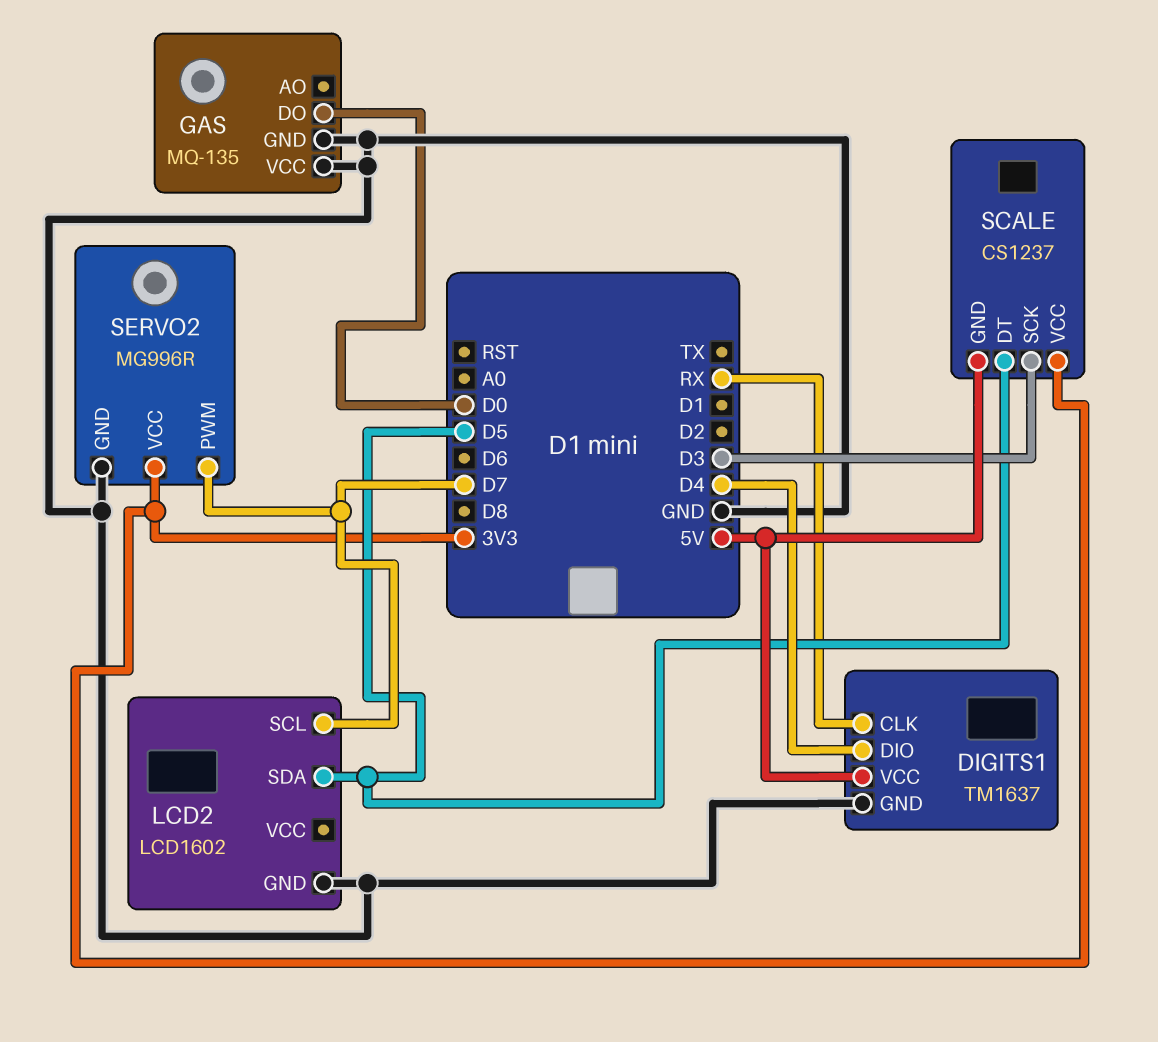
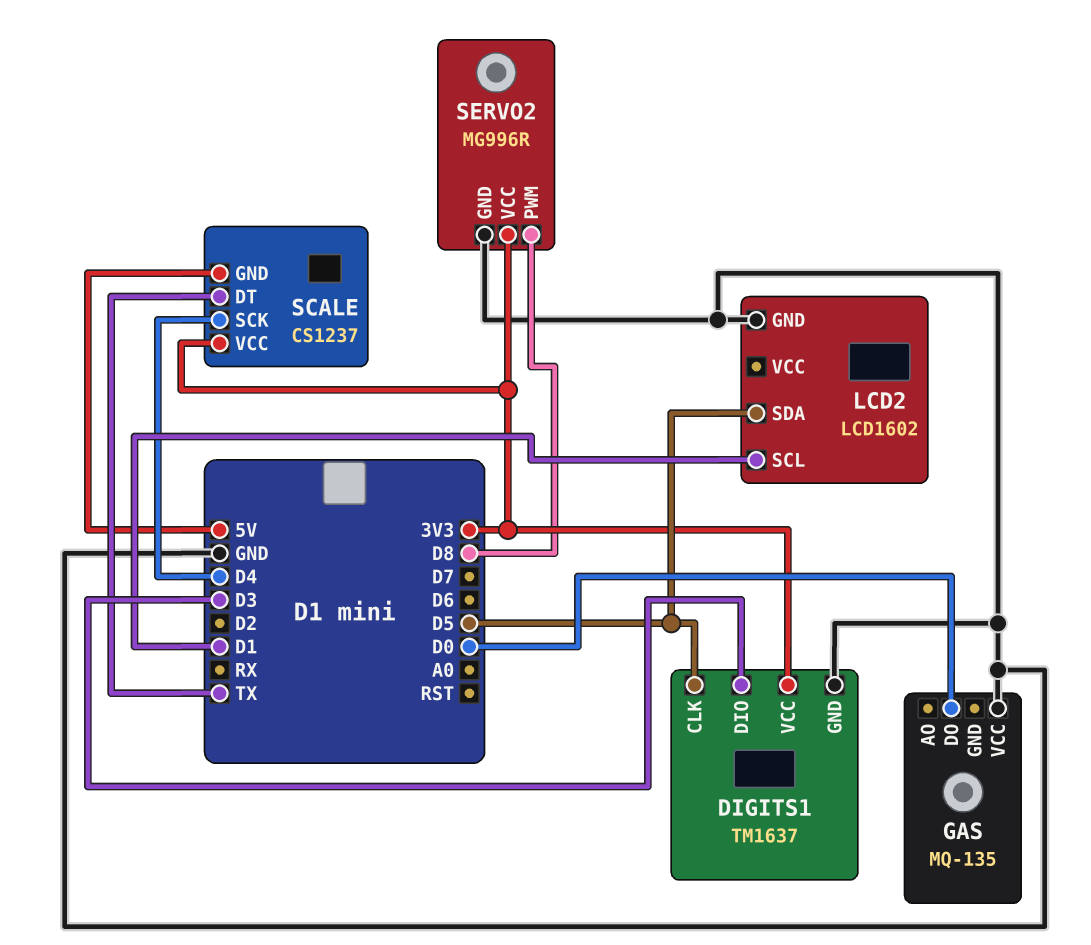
DIGITS1 pin CLK: RX -> D5
DIGITS1 pin DIO: D4 -> D3
DIGITS1 pin VCC: 5V -> 3V3
GAS pin GND: GND -> none
LCD2 pin SCL: D7 -> D1
SCALE pin DT: D5 -> TX
SCALE pin SCK: D3 -> D4
SERVO2 pin PWM: D7 -> D8

